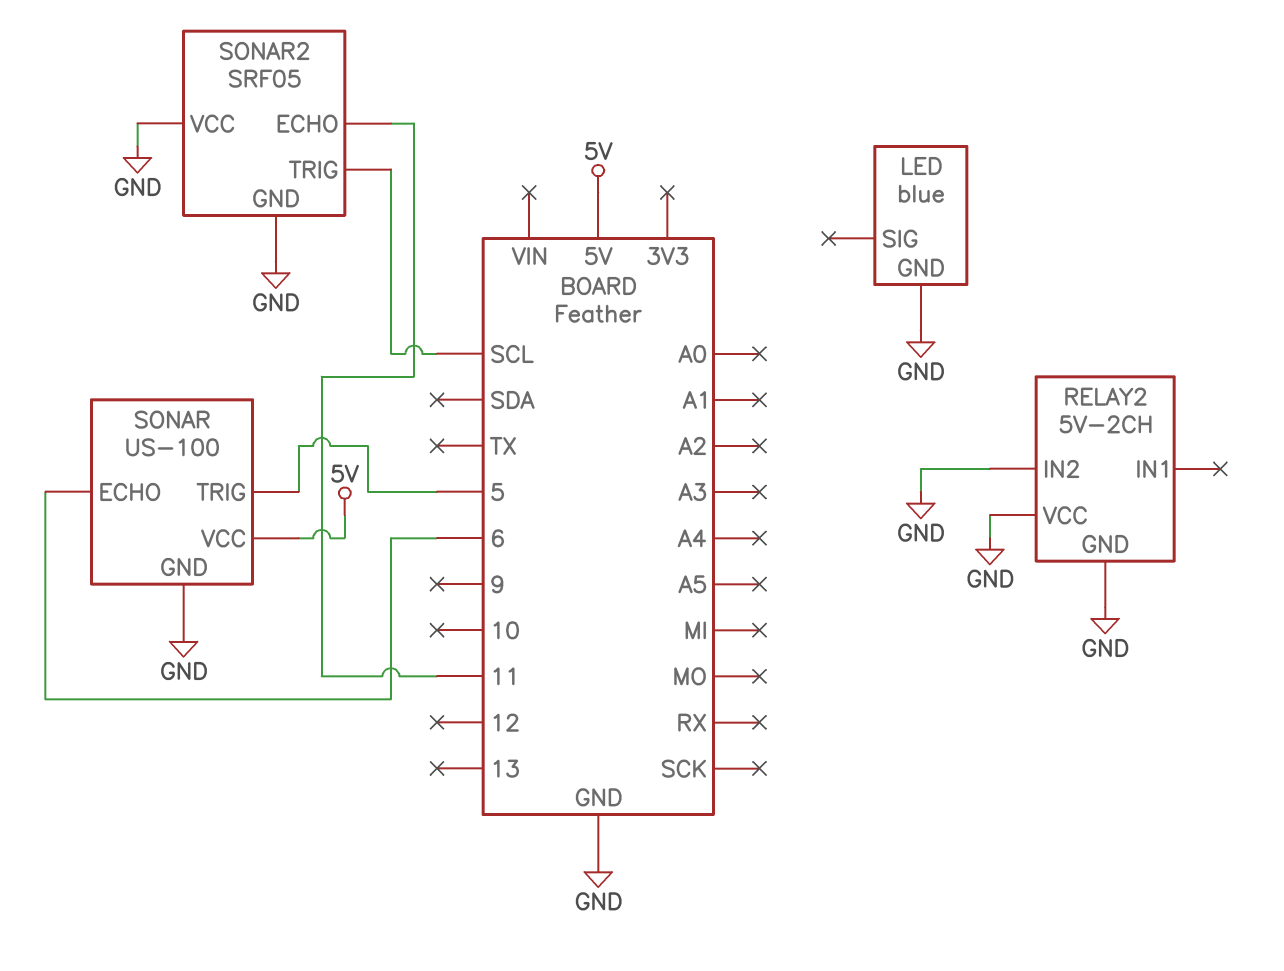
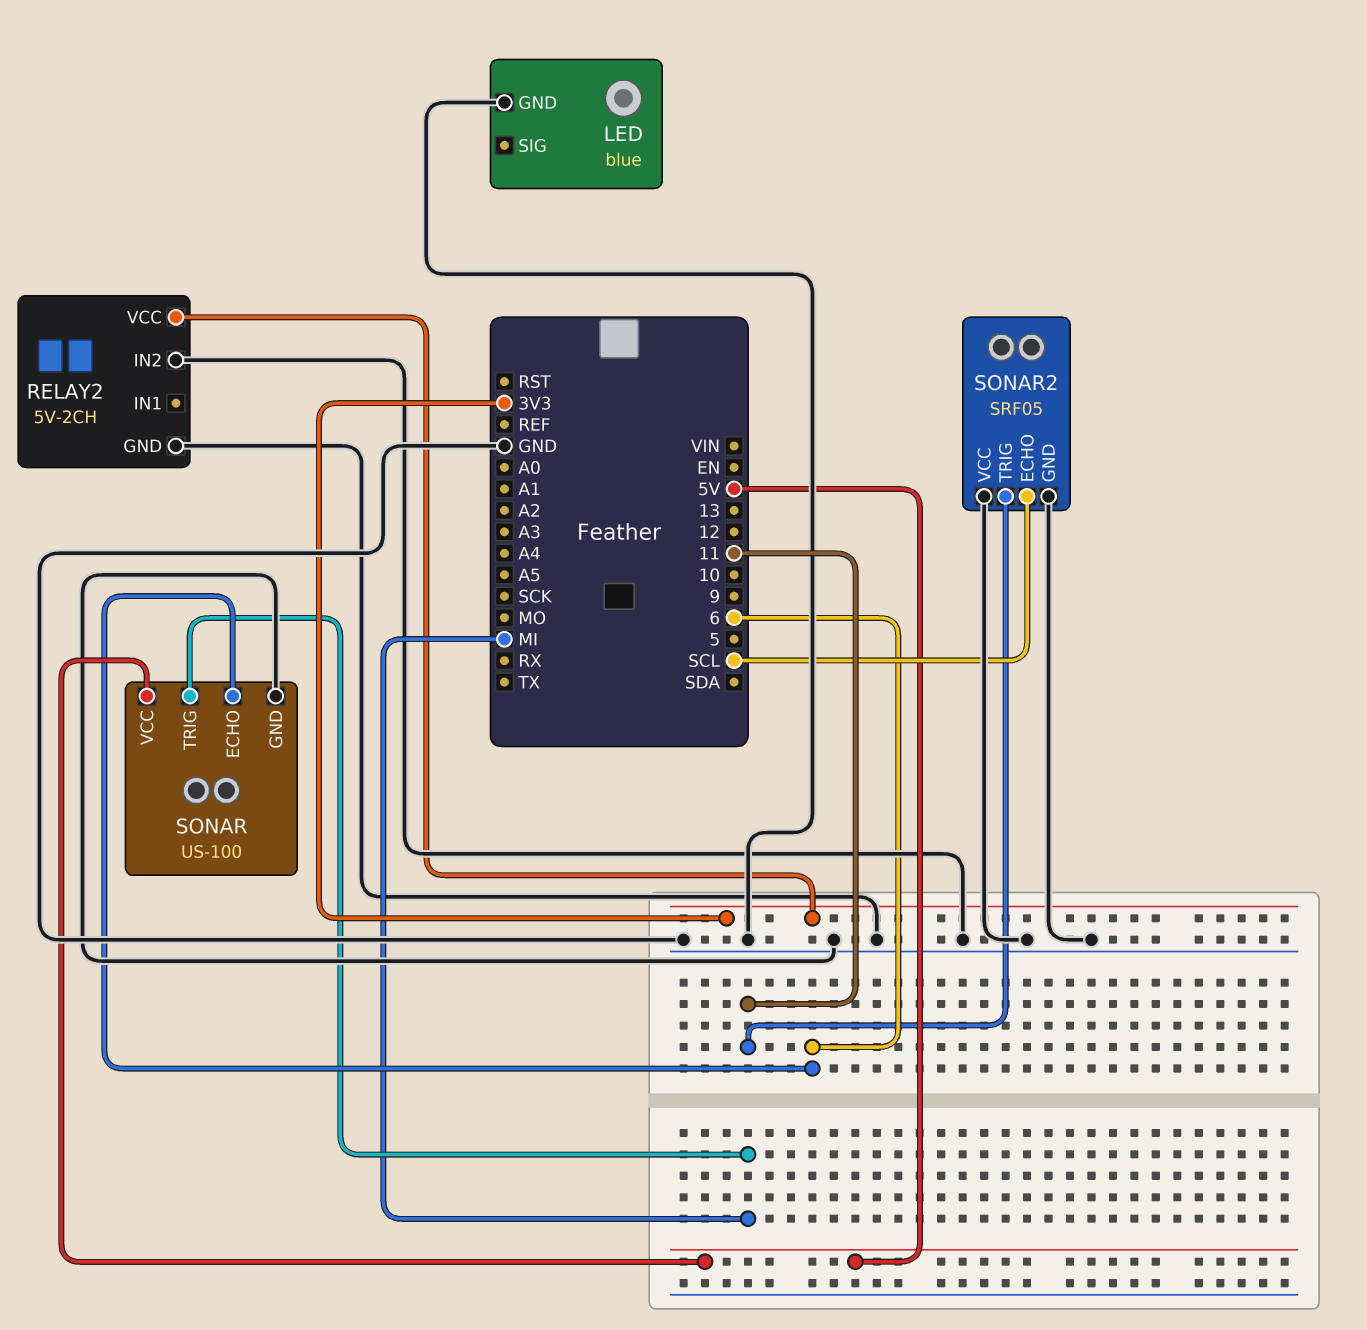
RELAY2 pin VCC: GND -> 3V3
SONAR pin TRIG: 5 -> MI
SONAR2 pin ECHO: 11 -> SCL
SONAR2 pin TRIG: SCL -> 11

